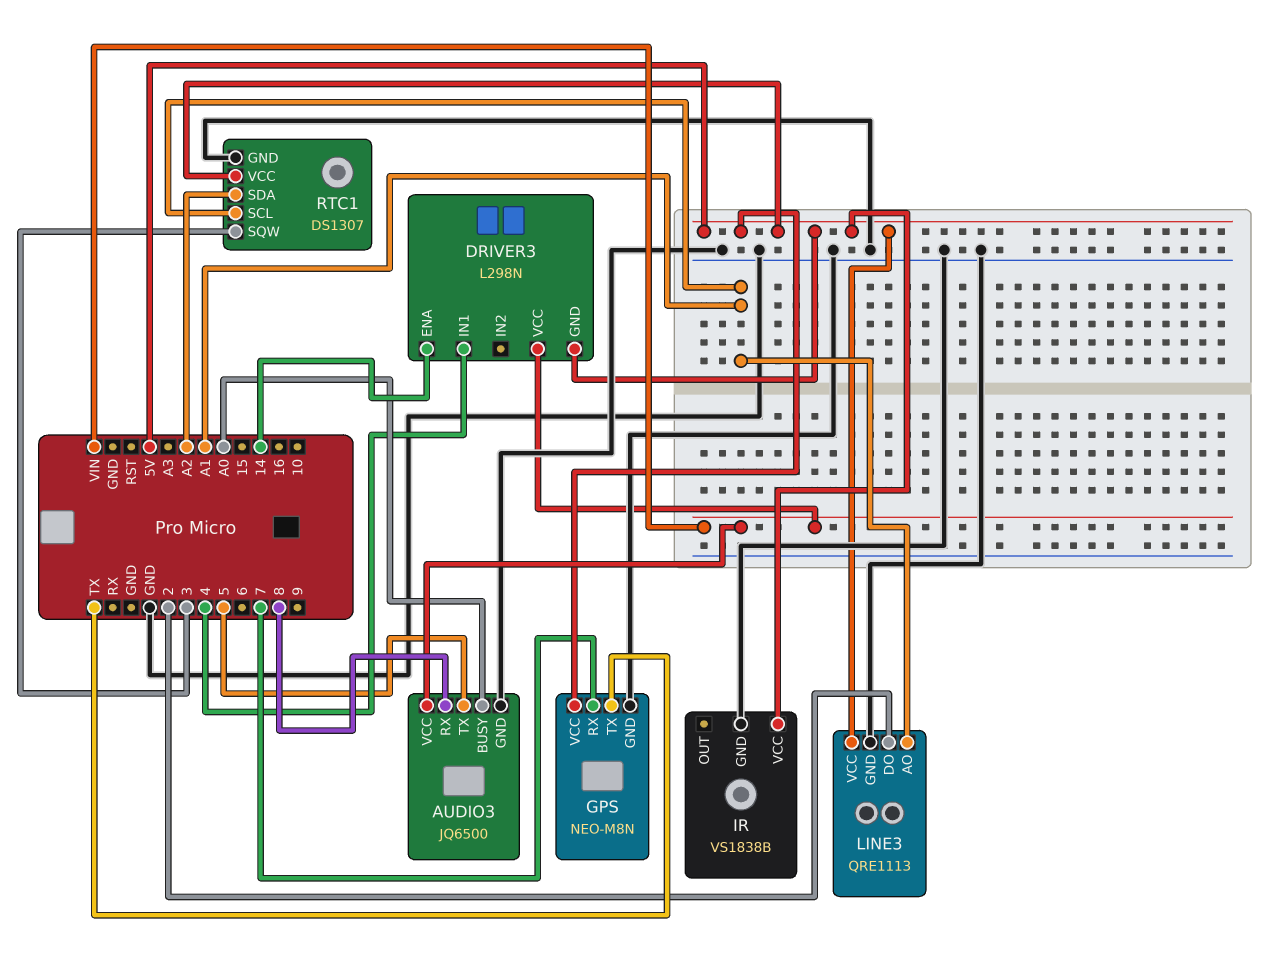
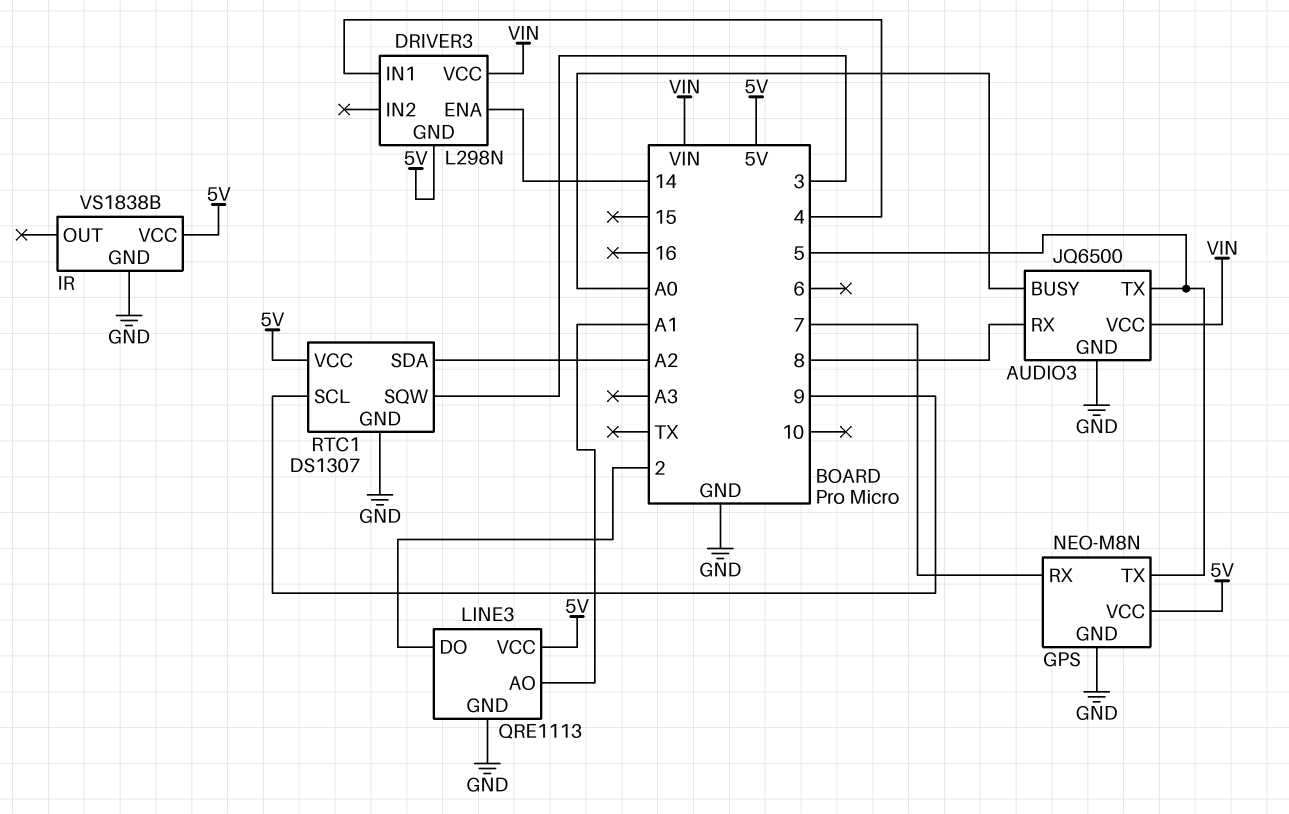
GPS pin TX: TX -> 5
RTC1 pin SCL: A1 -> 9

